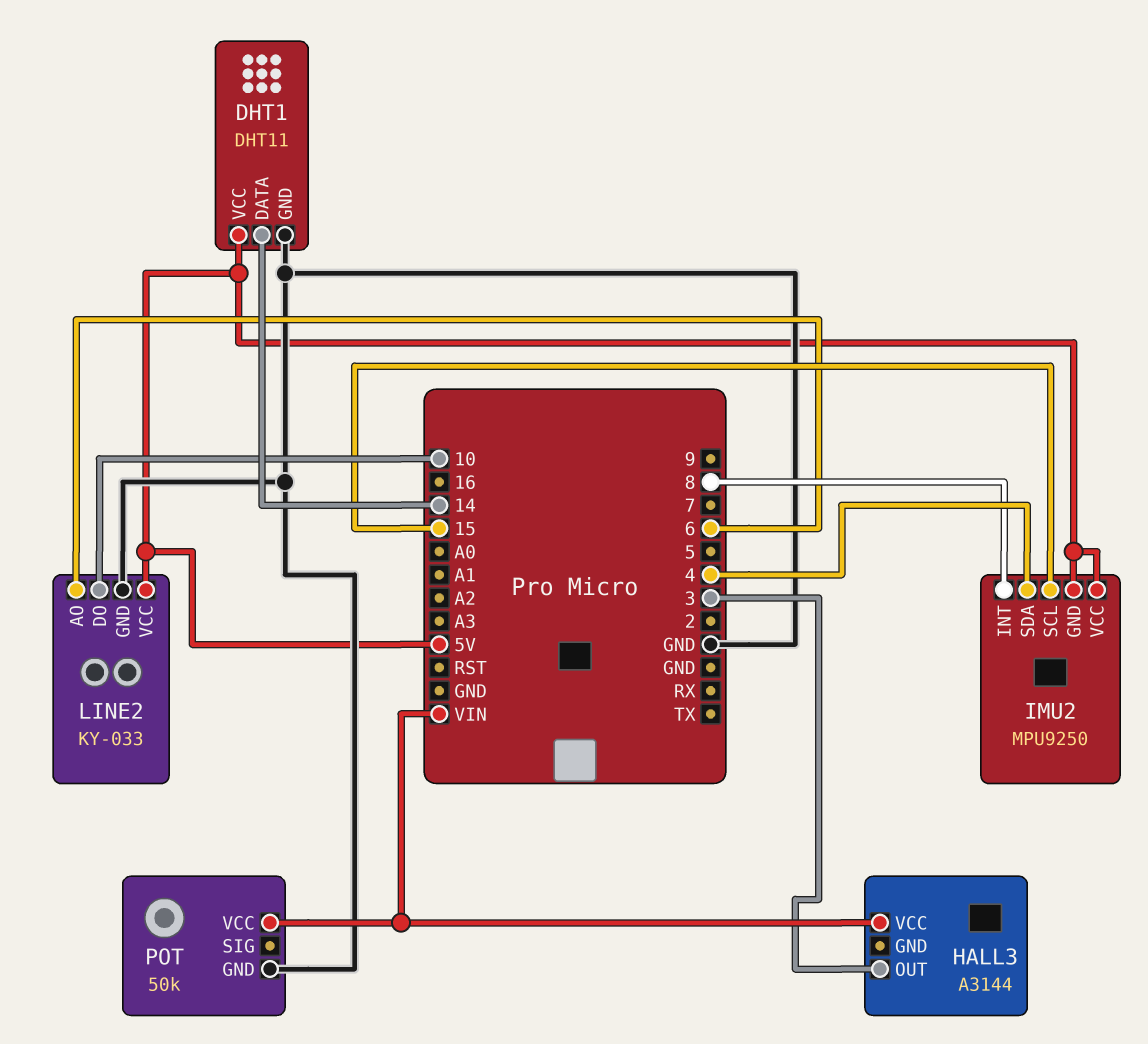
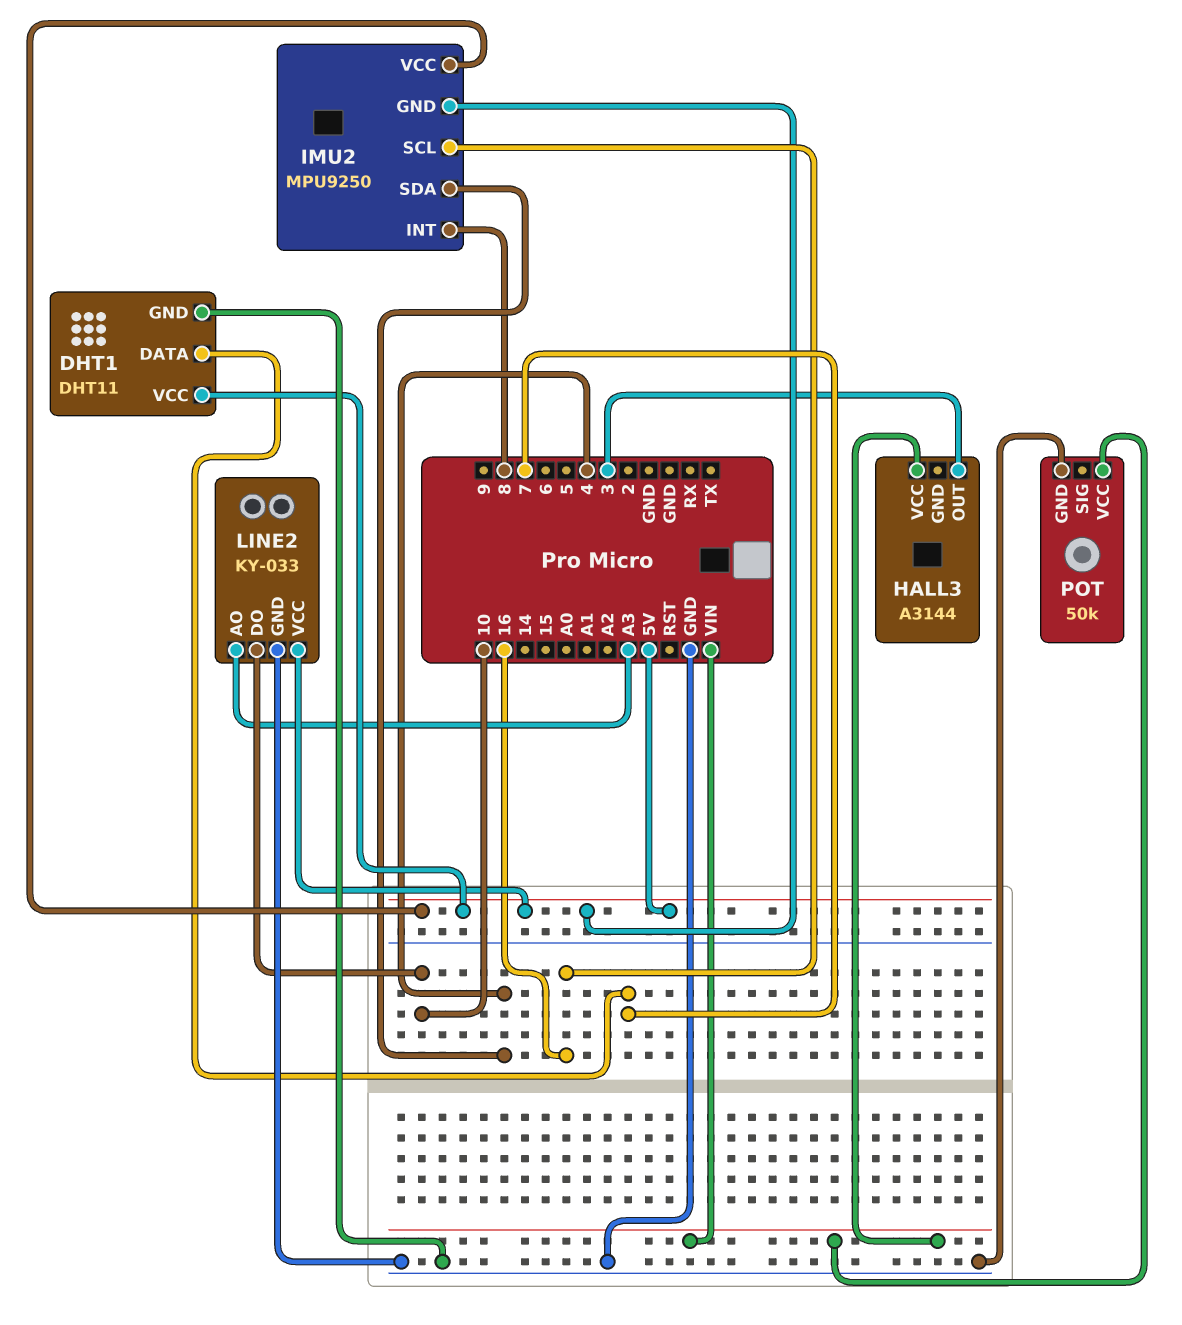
DHT1 pin DATA: 14 -> 7
IMU2 pin SCL: 15 -> 16
LINE2 pin AO: 6 -> A3

